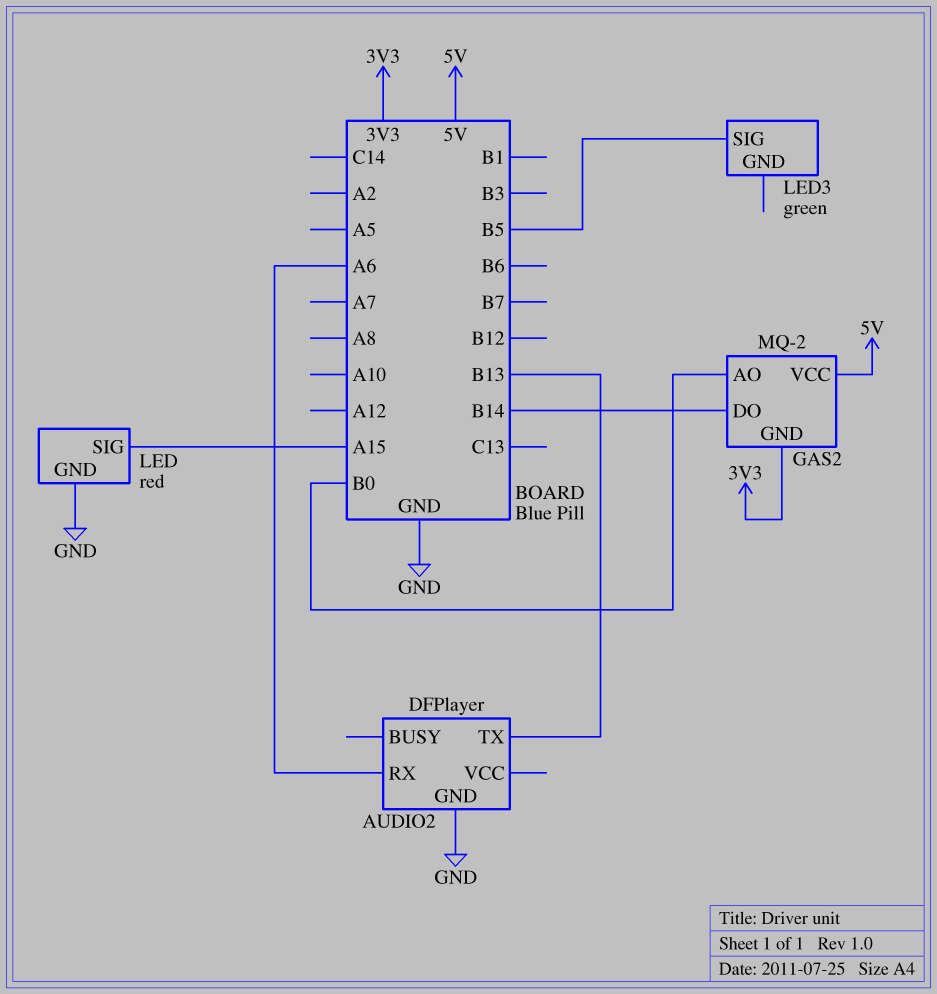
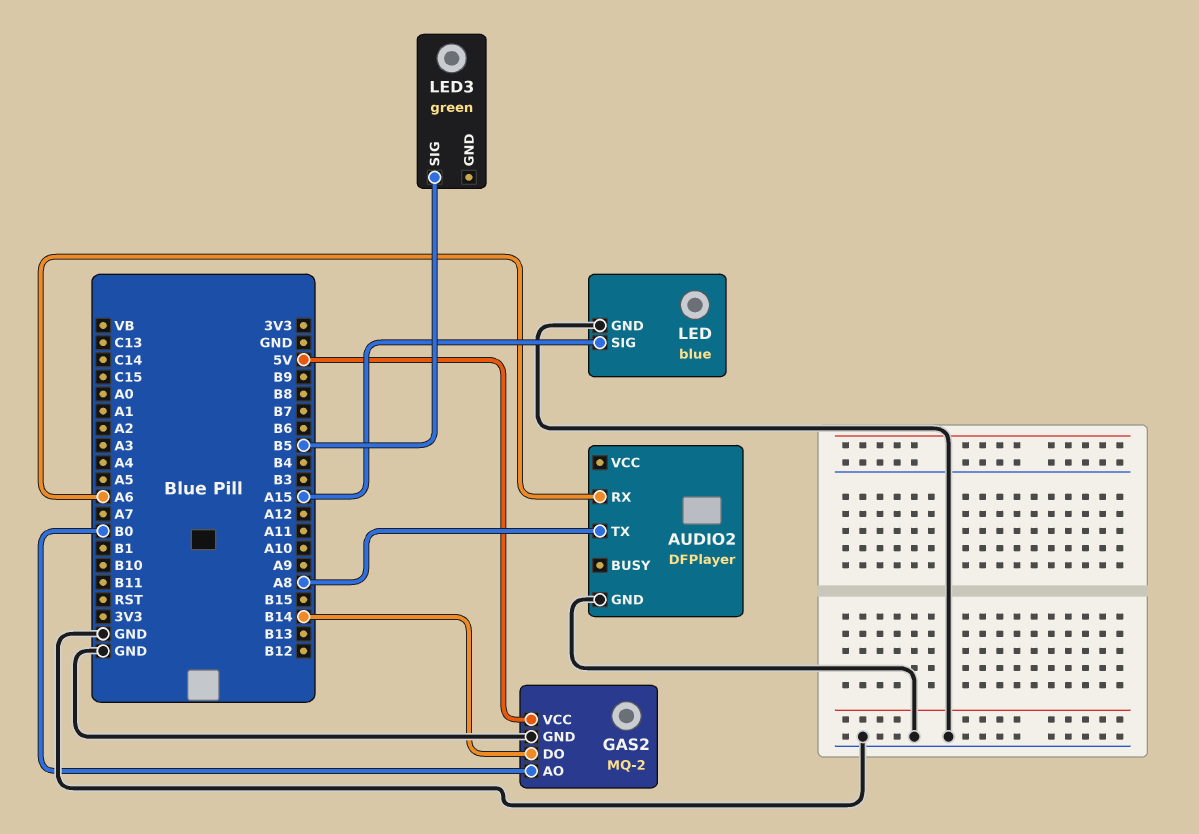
AUDIO2 pin TX: B13 -> A8
GAS2 pin GND: 3V3 -> GND
LED: red -> blue

